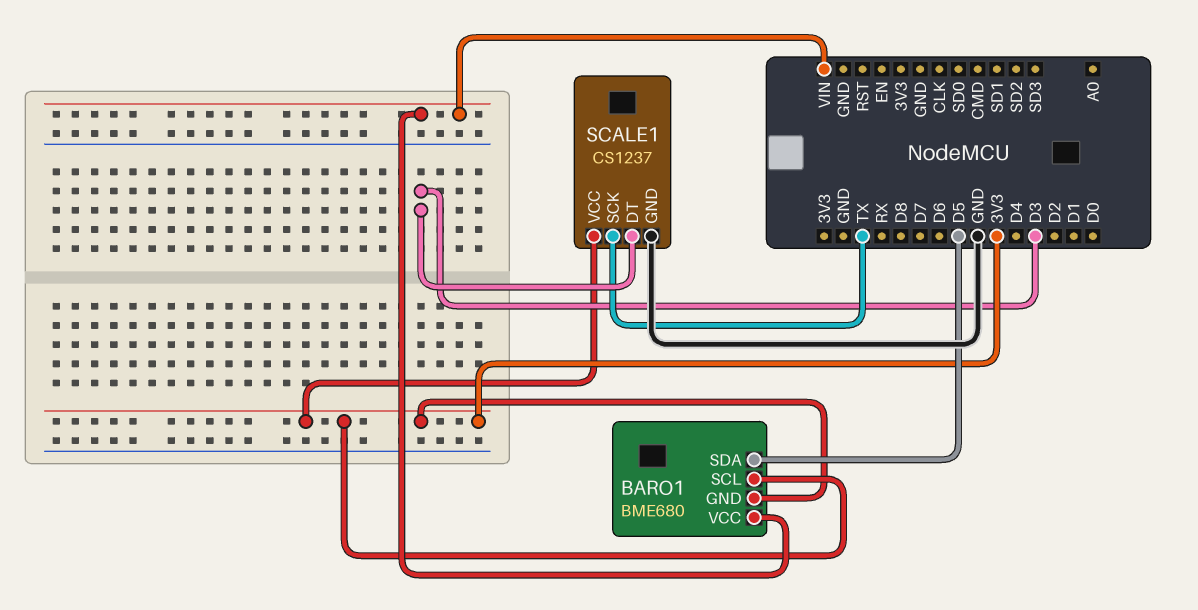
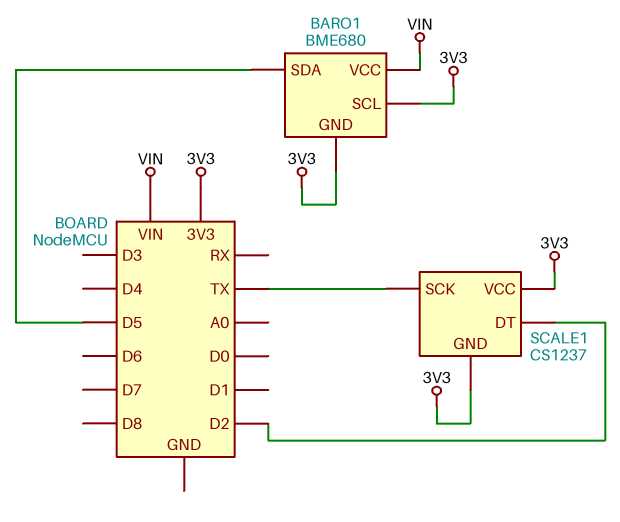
SCALE1 pin DT: D3 -> D2
SCALE1 pin GND: GND -> 3V3

